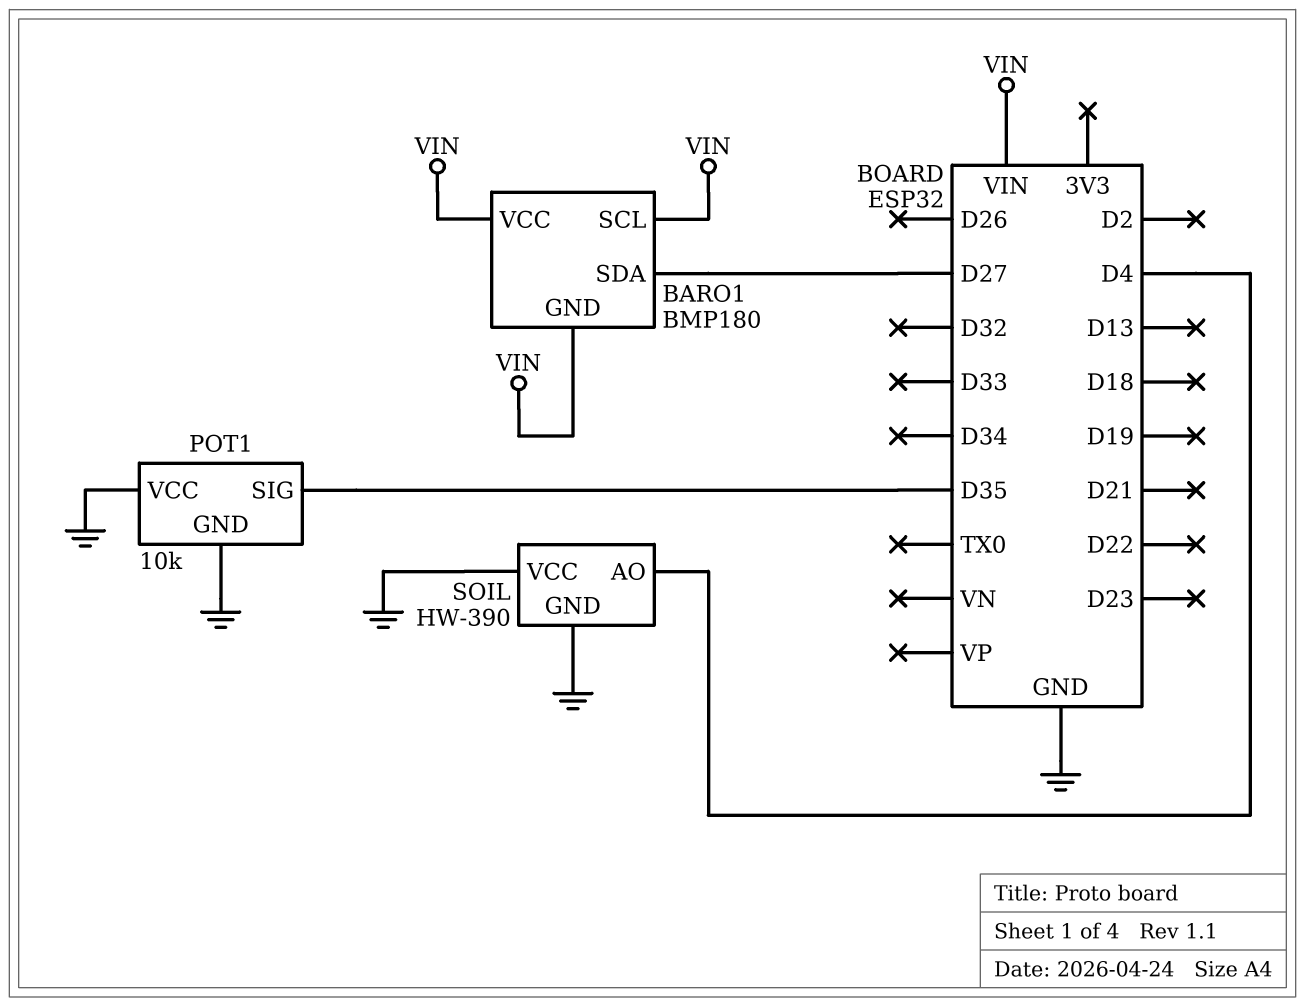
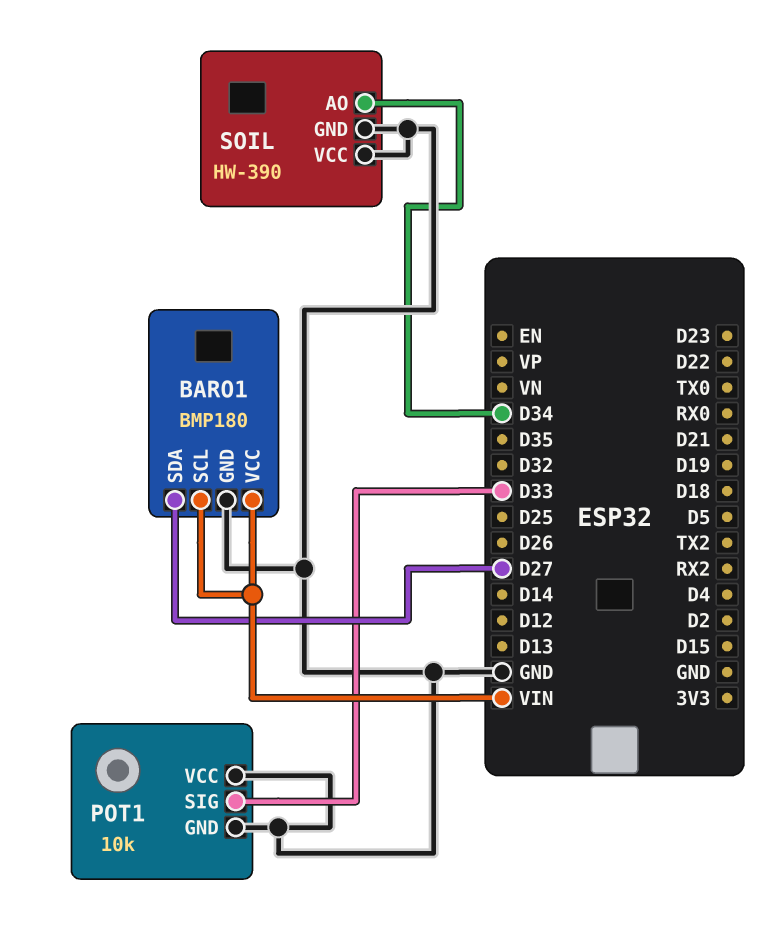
BARO1 pin GND: VIN -> GND
POT1 pin SIG: D35 -> D33
SOIL pin AO: D4 -> D34

